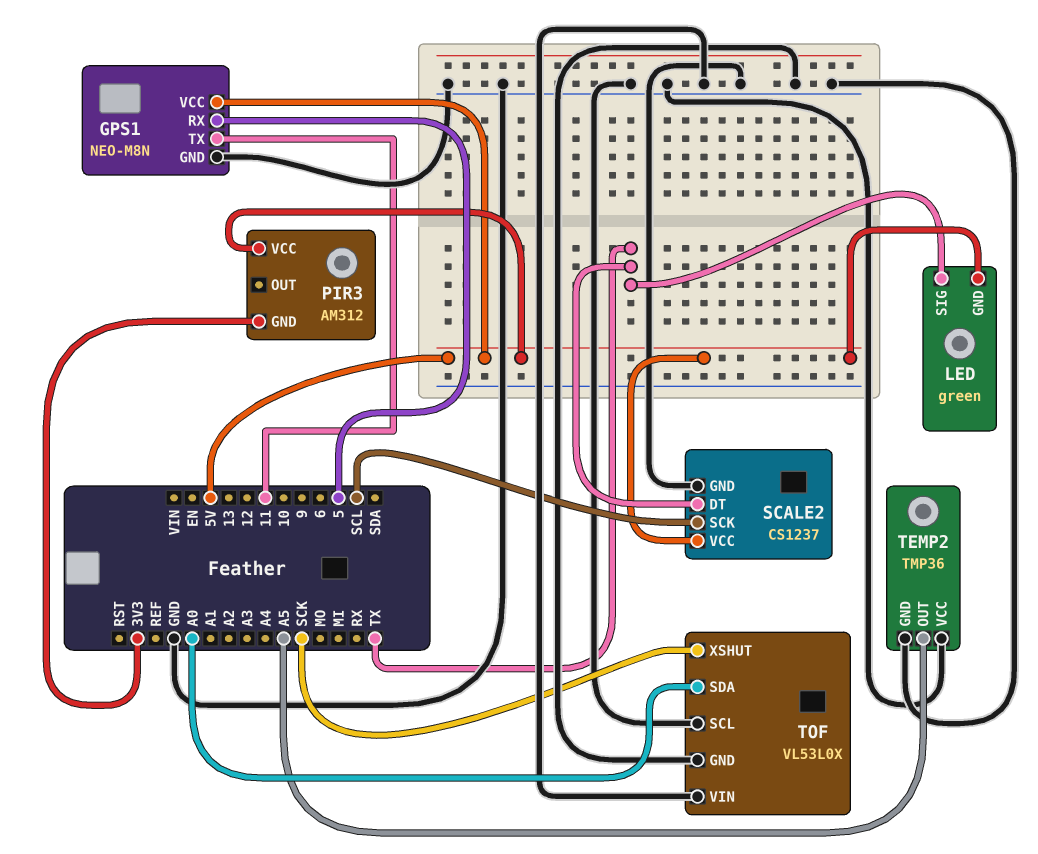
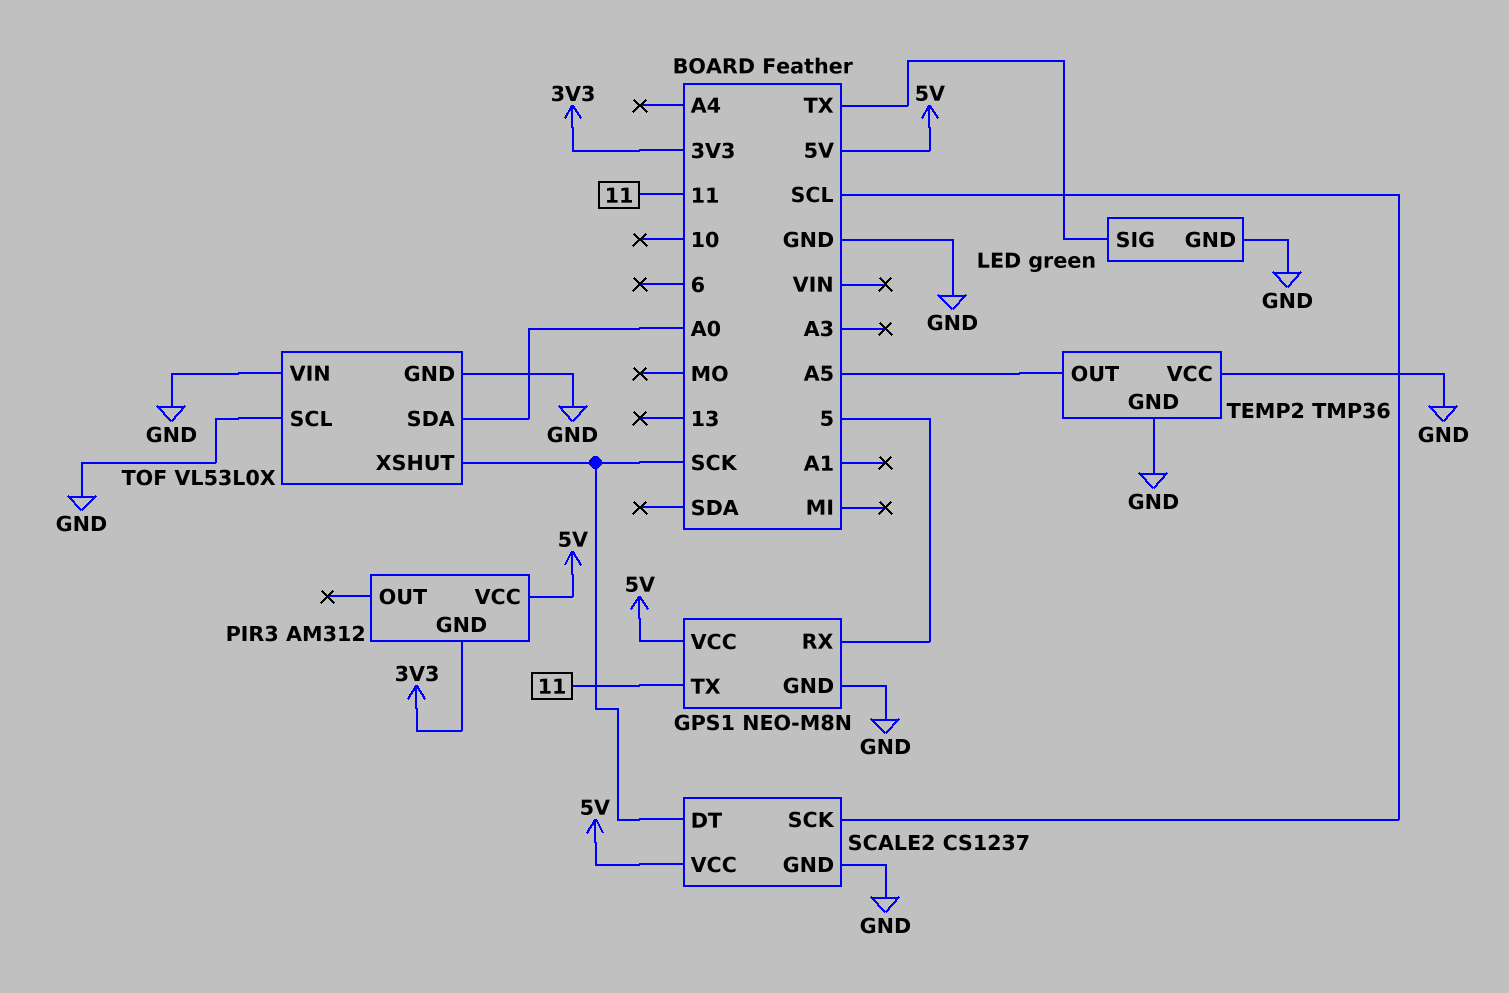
LED pin GND: 5V -> GND
SCALE2 pin DT: TX -> SCK

